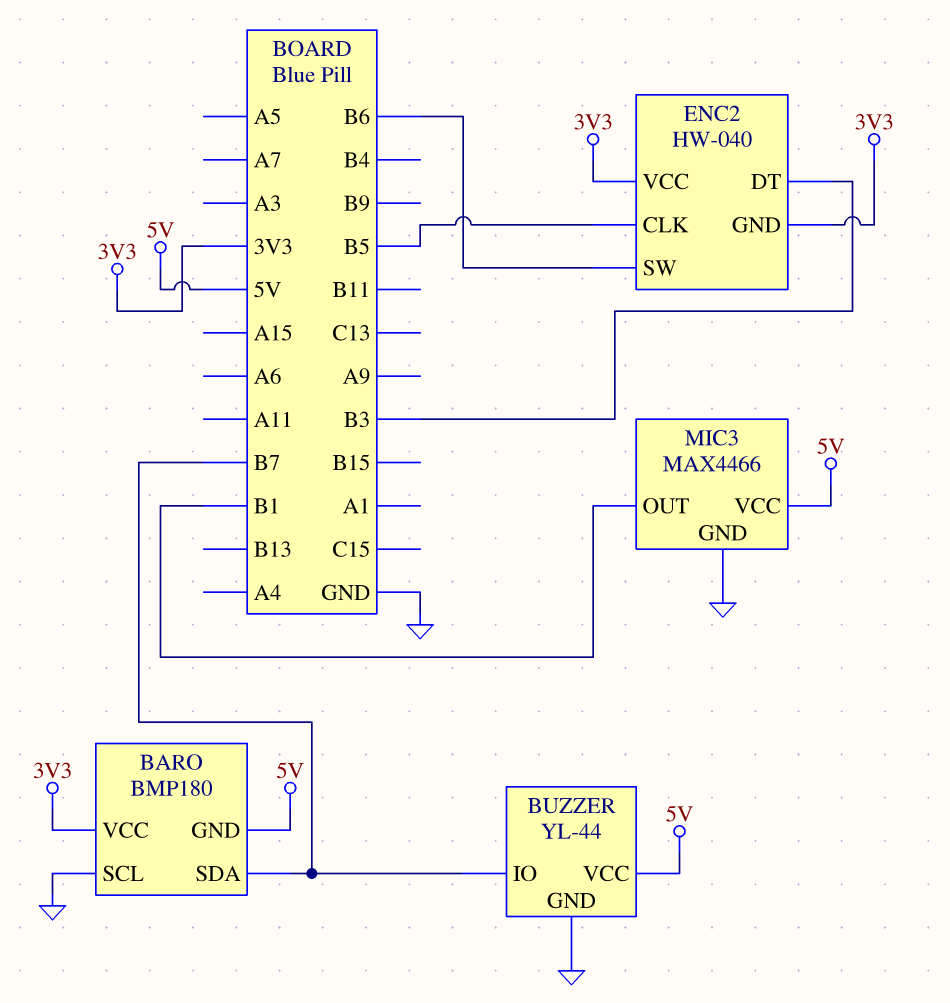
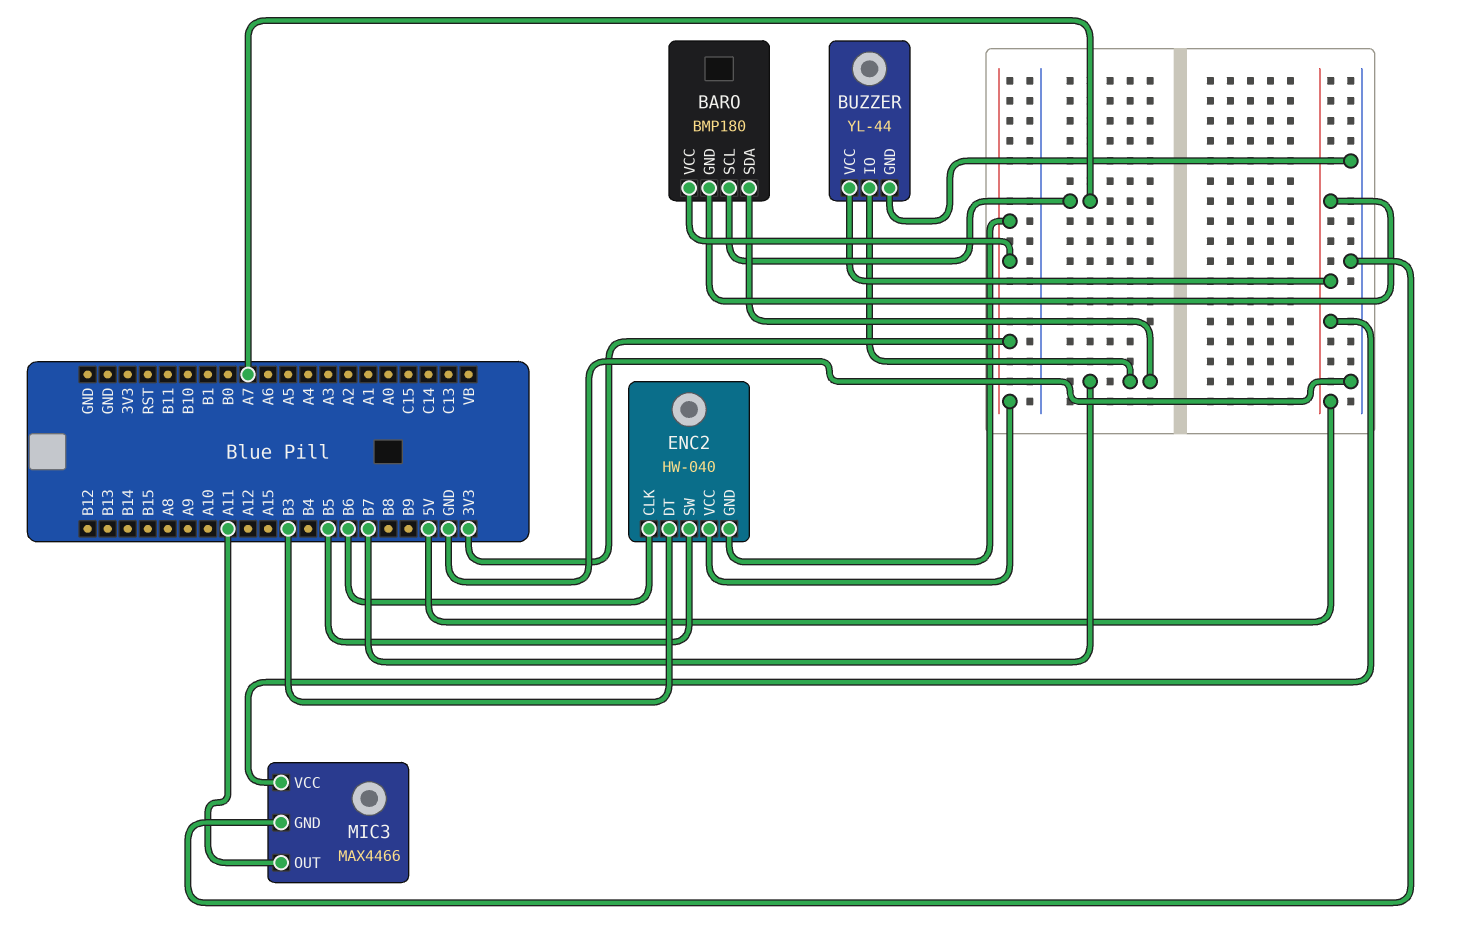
BARO pin SCL: GND -> A7
ENC2 pin CLK: B5 -> B6
ENC2 pin SW: B6 -> B5
MIC3 pin OUT: B1 -> A11

